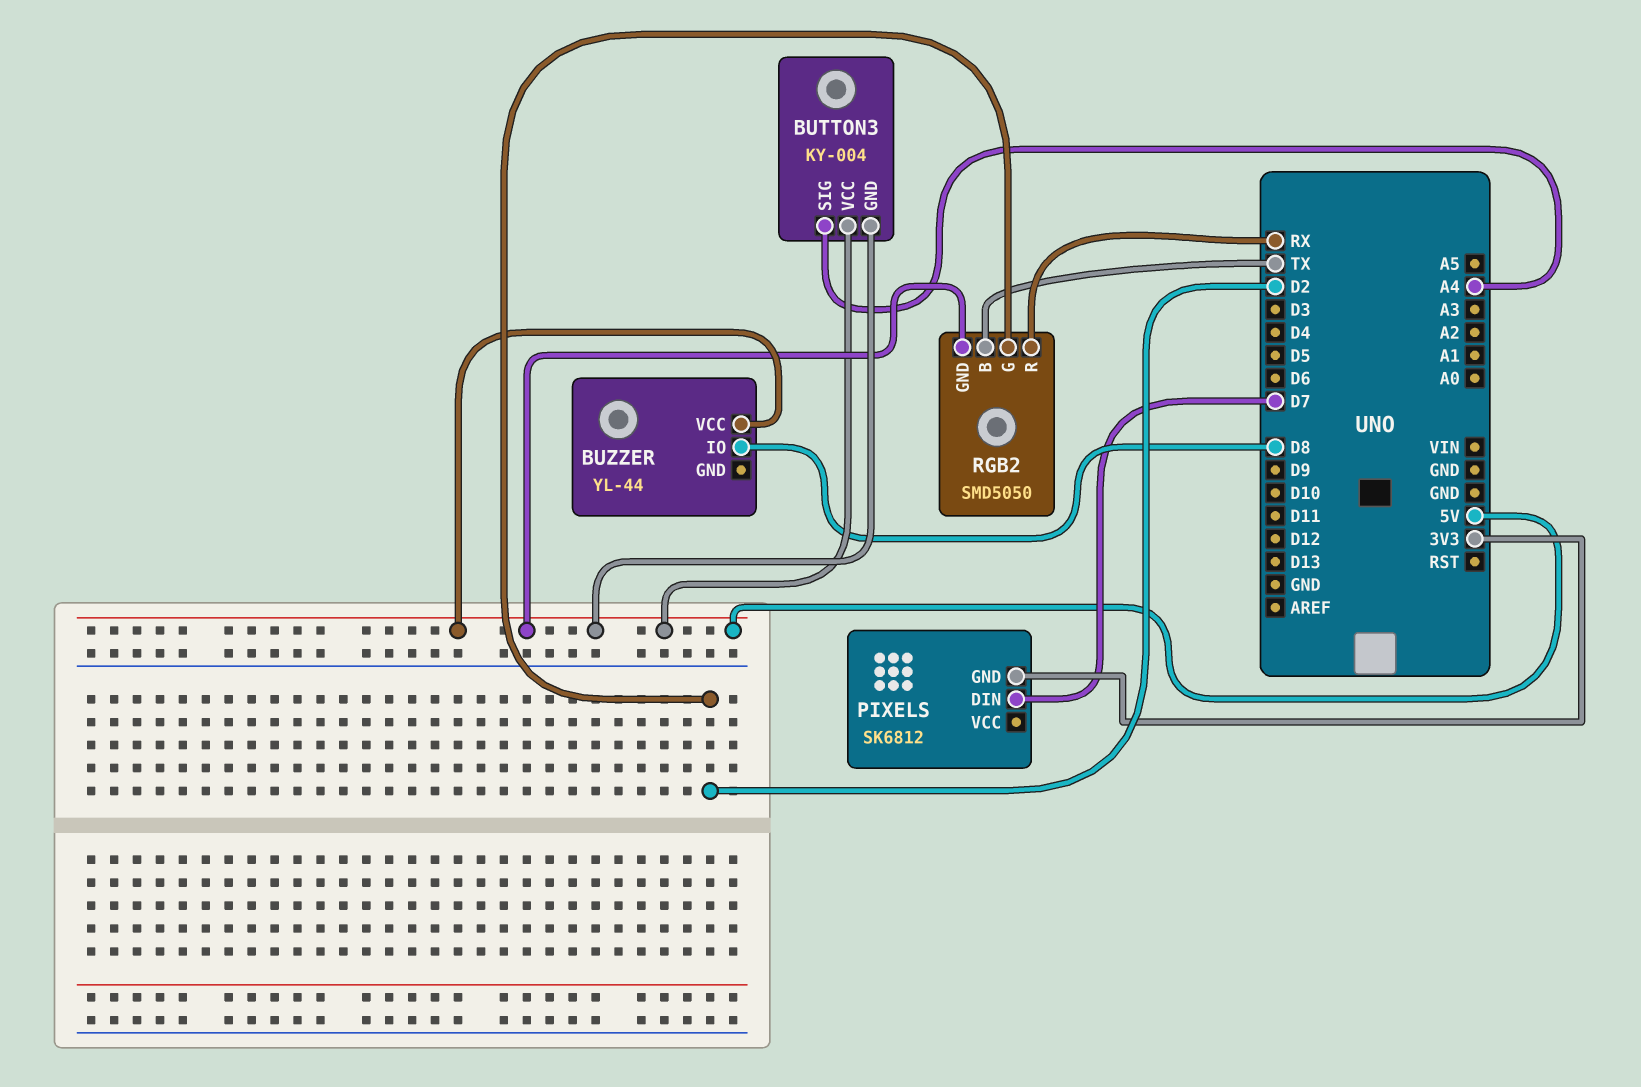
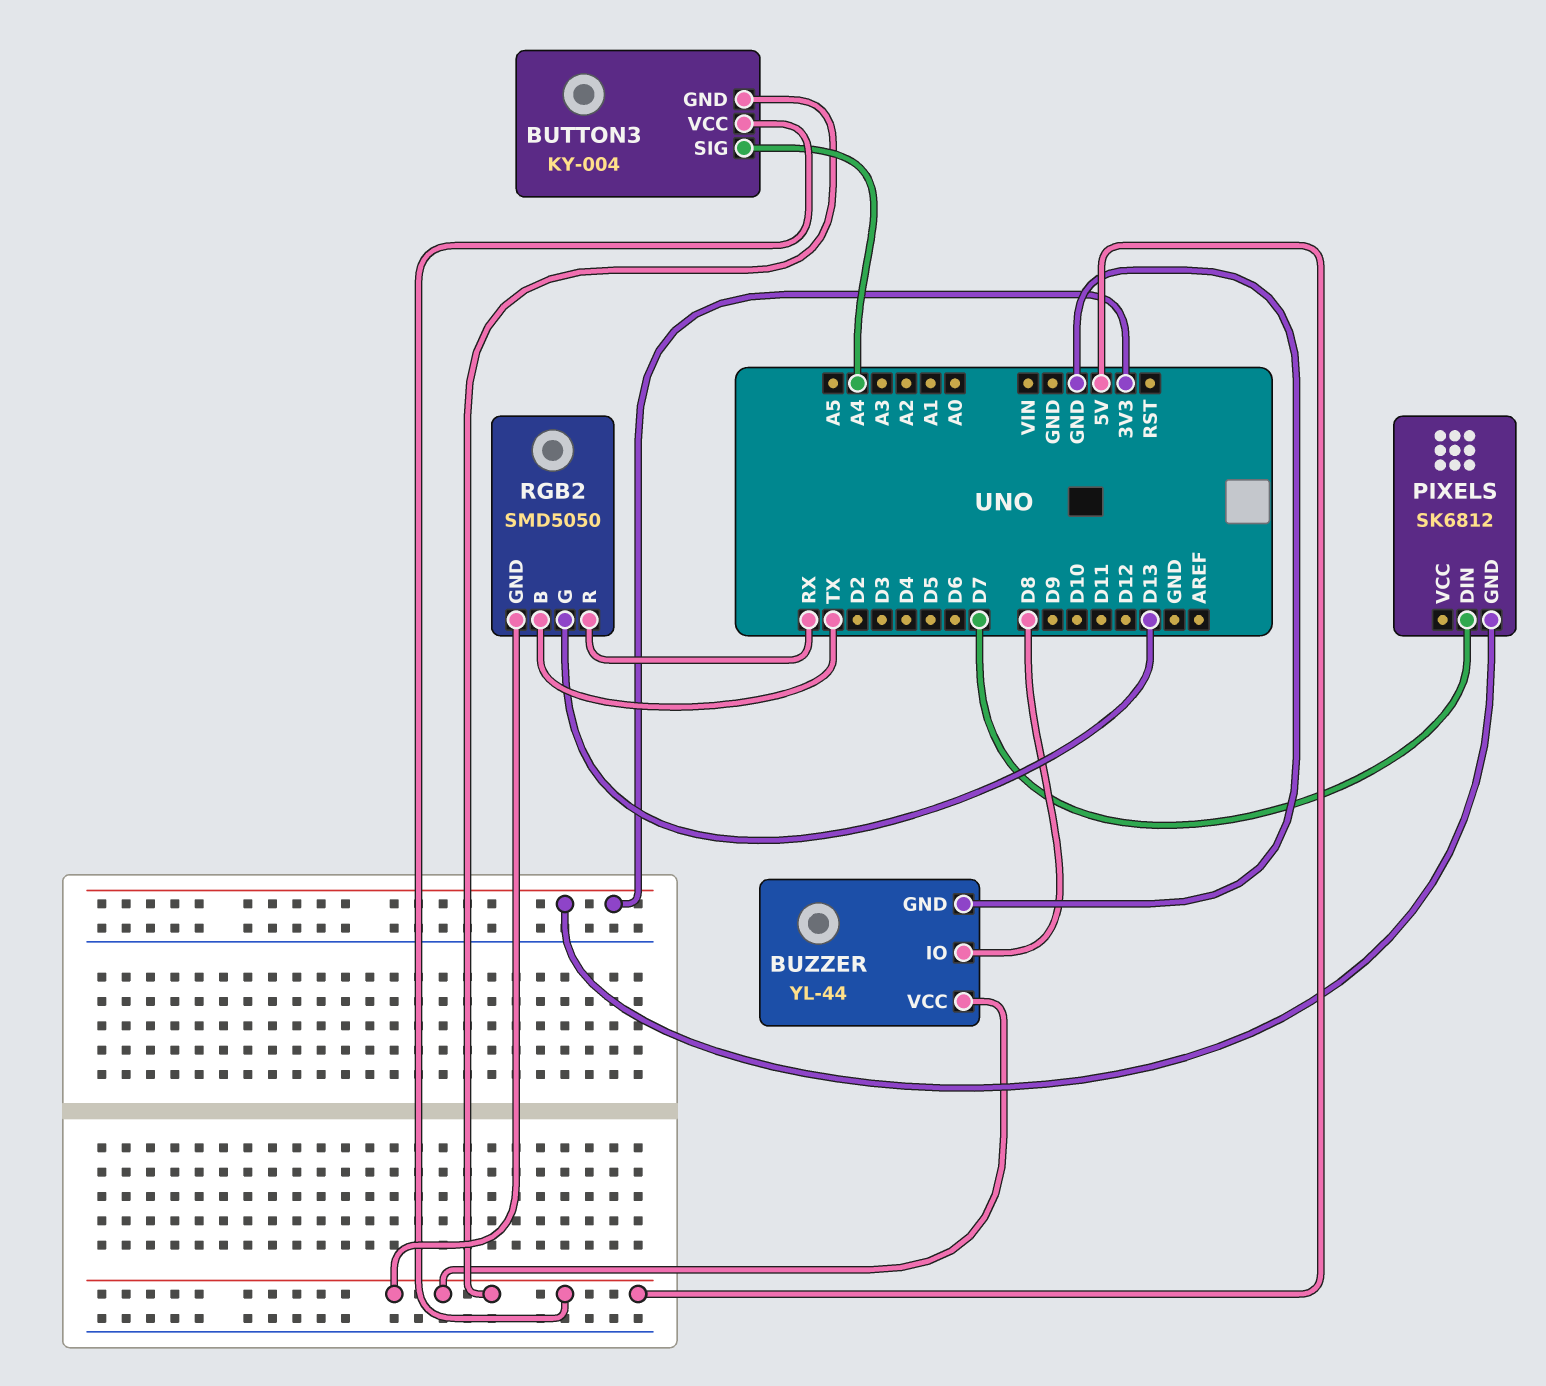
BUZZER pin GND: none -> GND
RGB2 pin G: D2 -> D13

